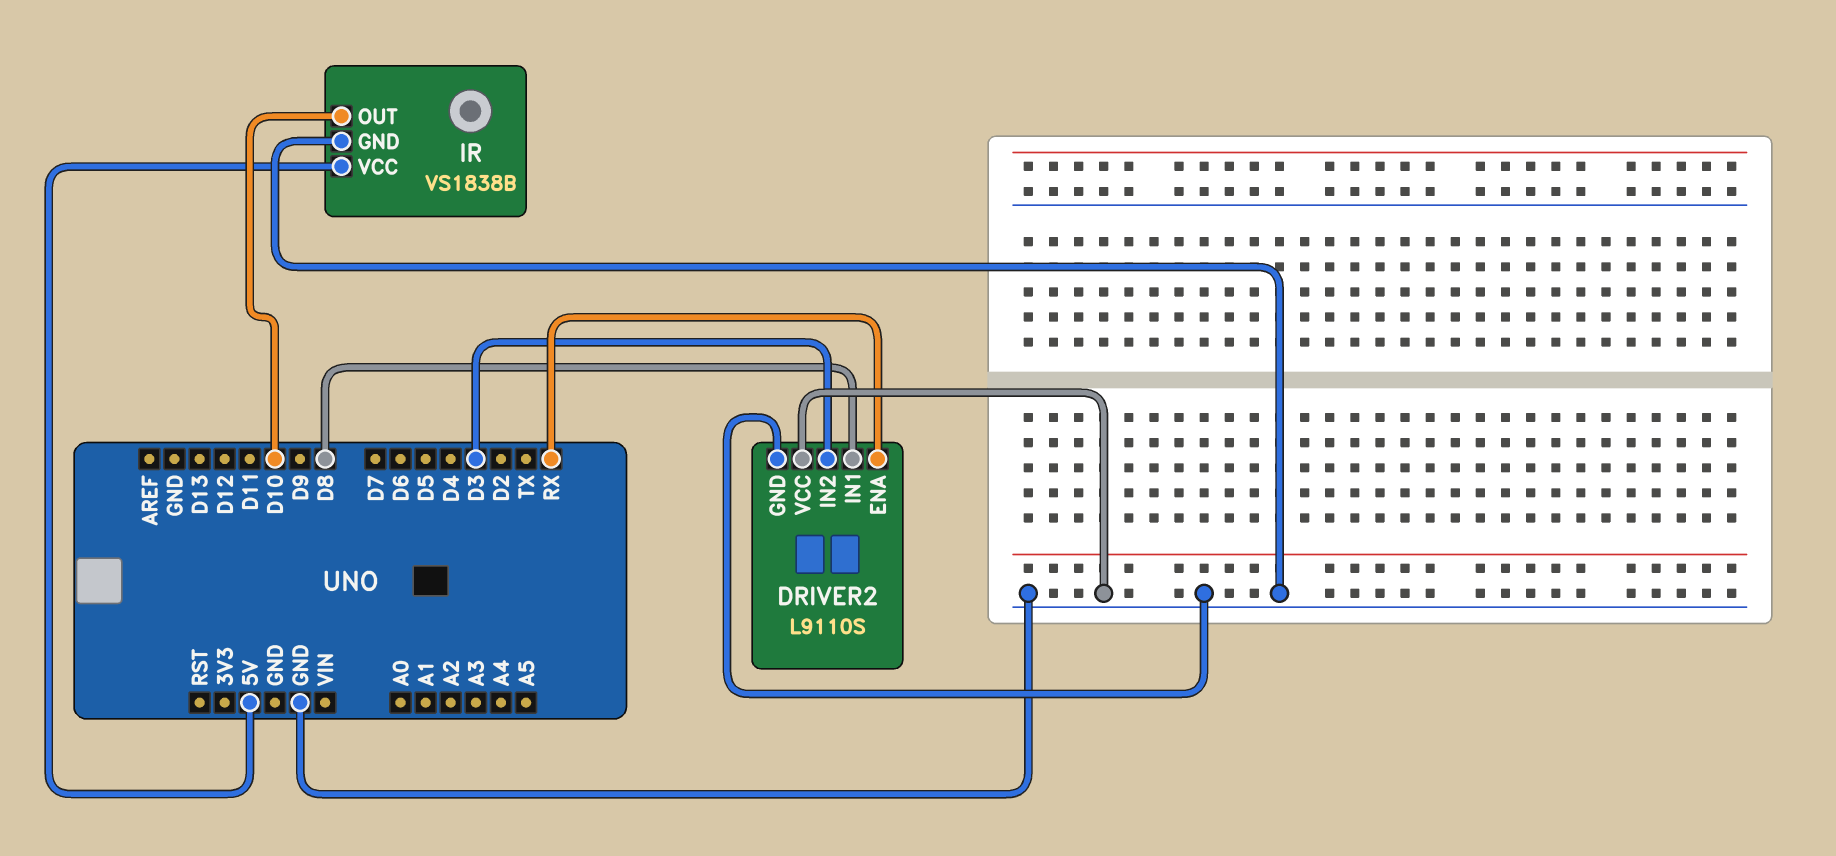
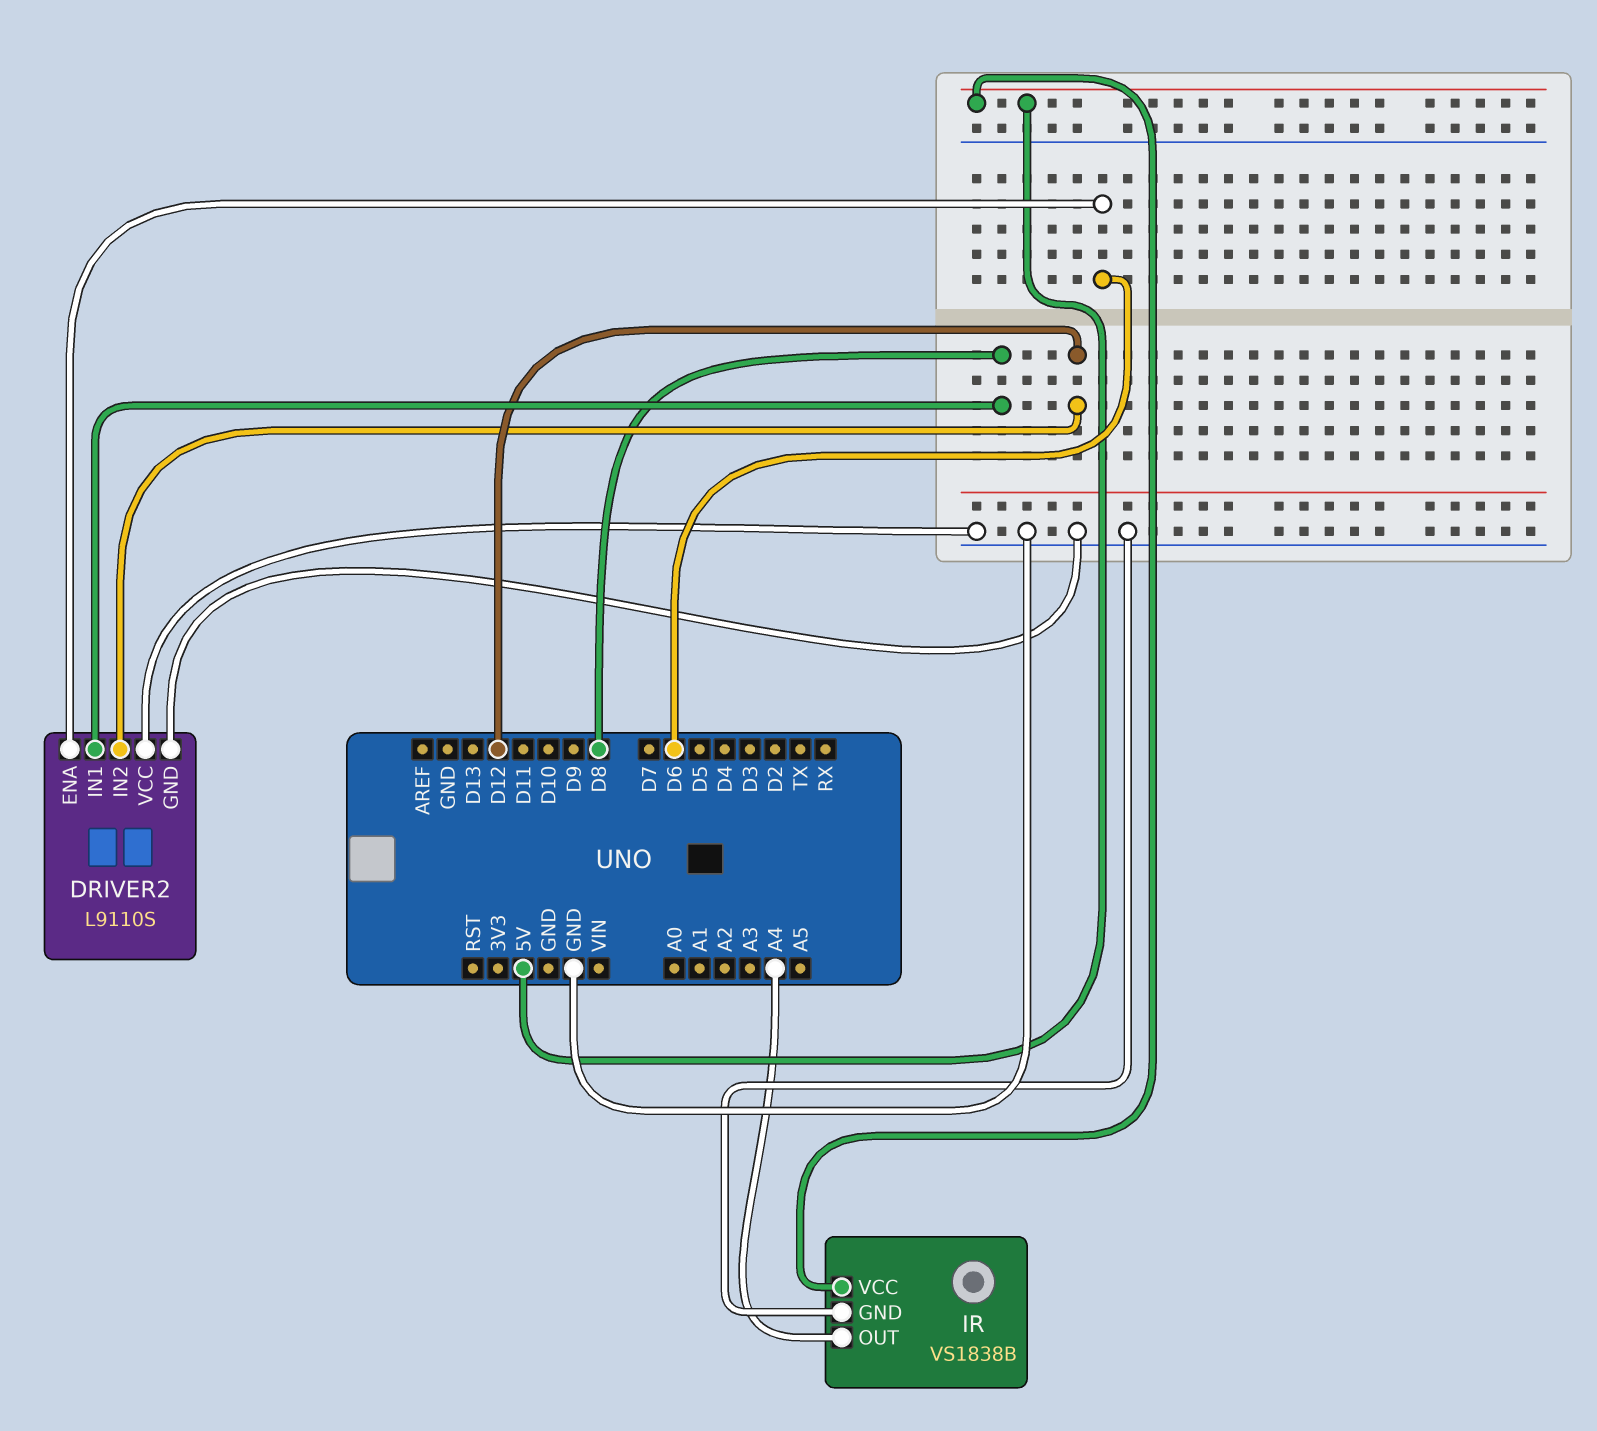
DRIVER2 pin ENA: RX -> D6
DRIVER2 pin IN2: D3 -> D12
IR pin OUT: D10 -> A4

